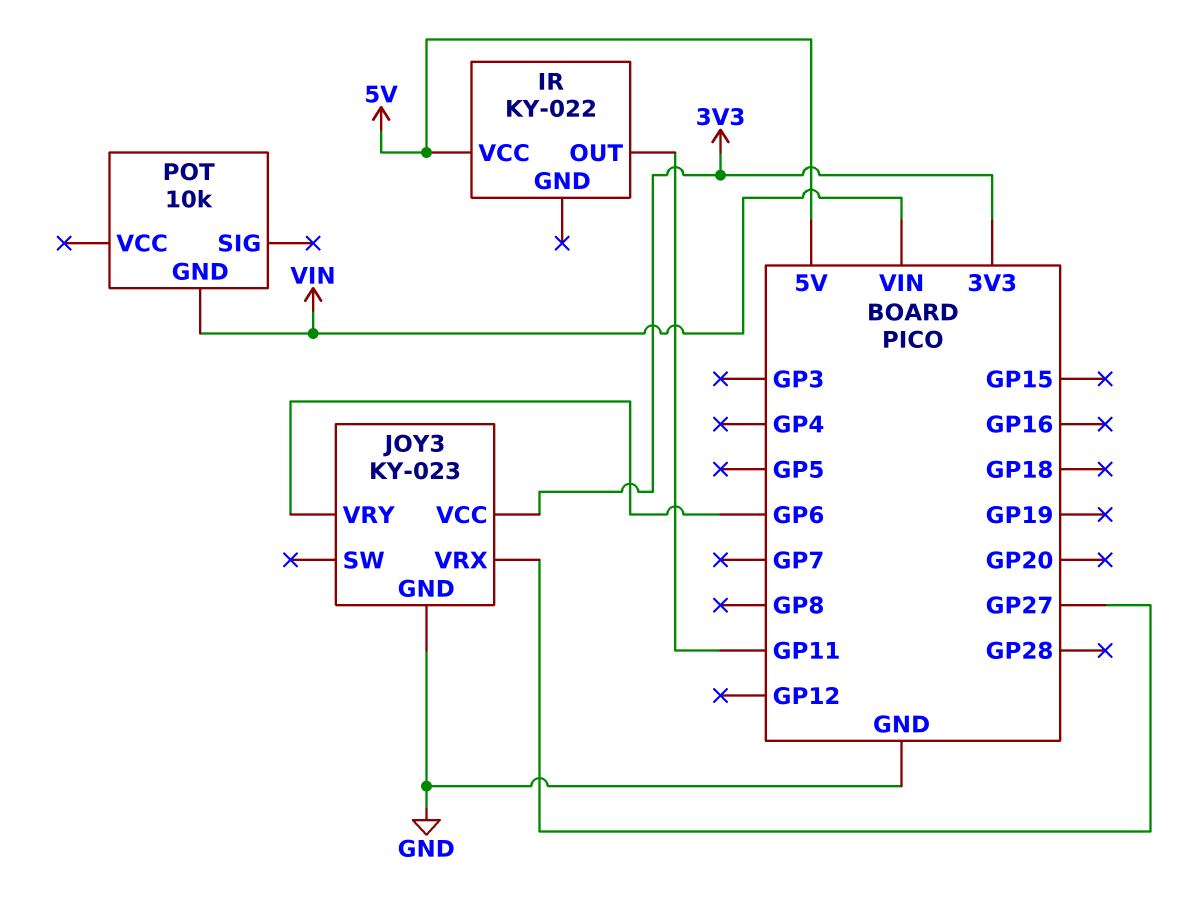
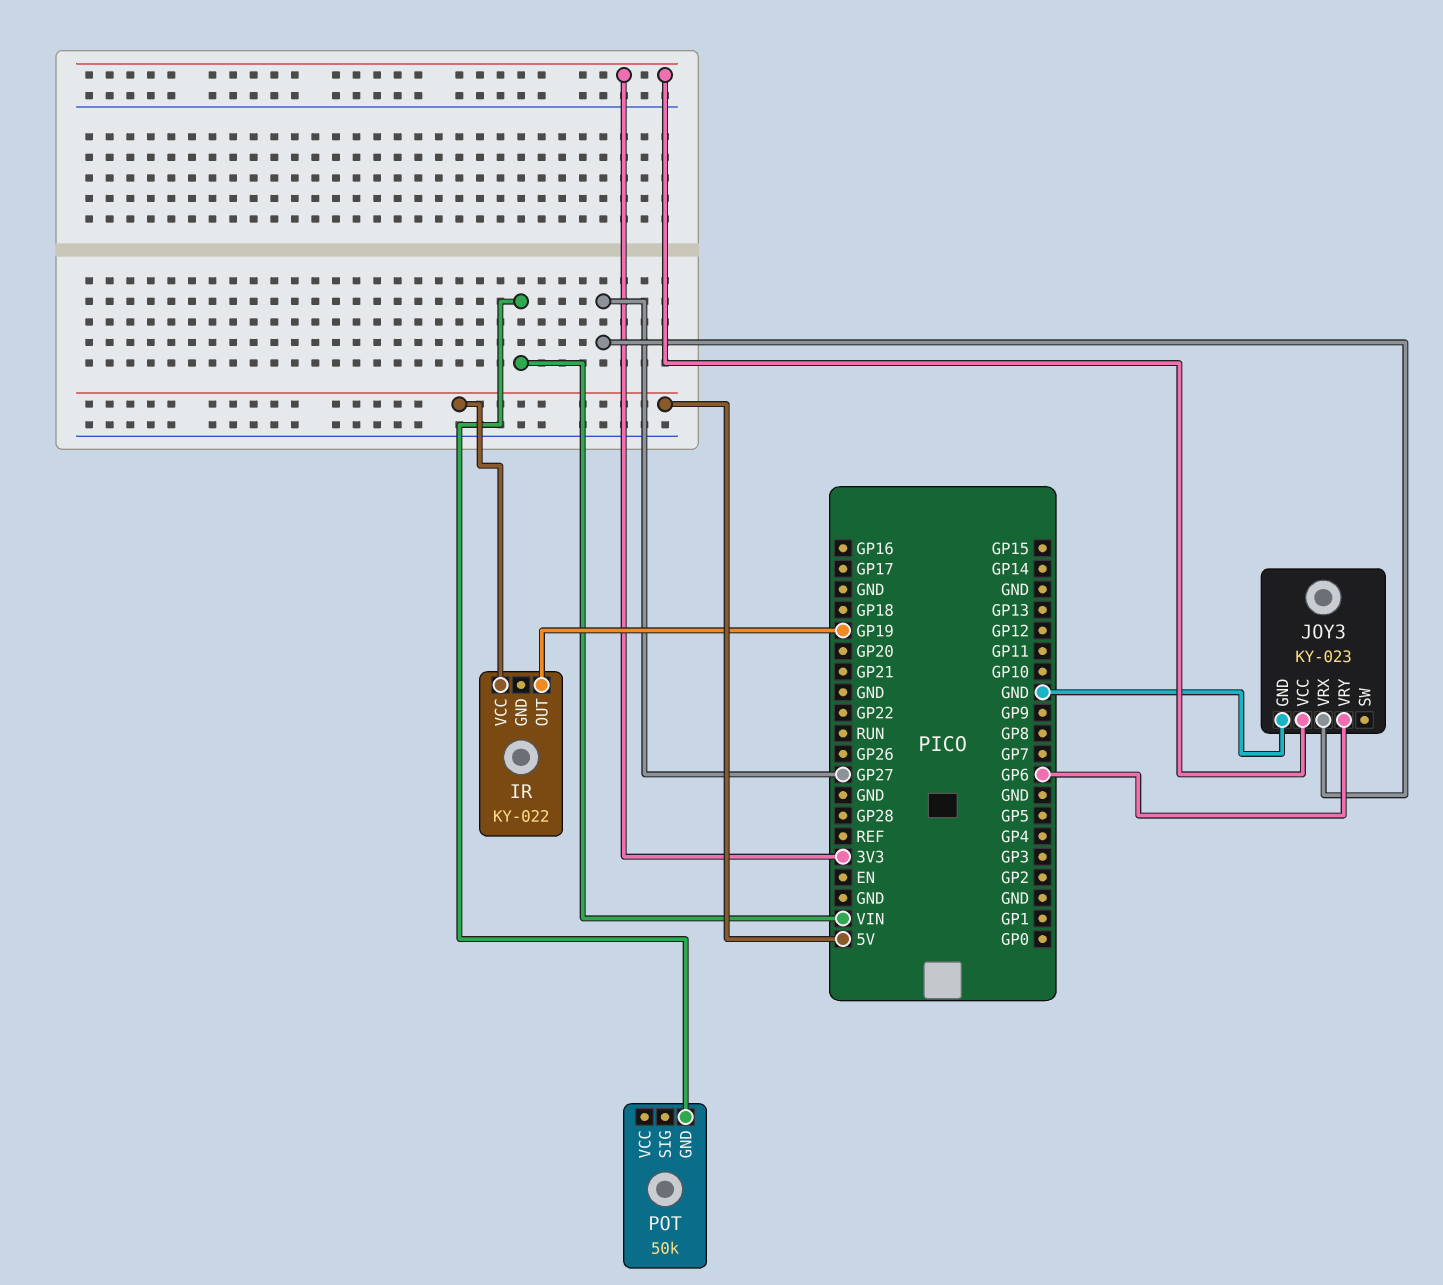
IR pin OUT: GP11 -> GP19
POT: 10k -> 50k

